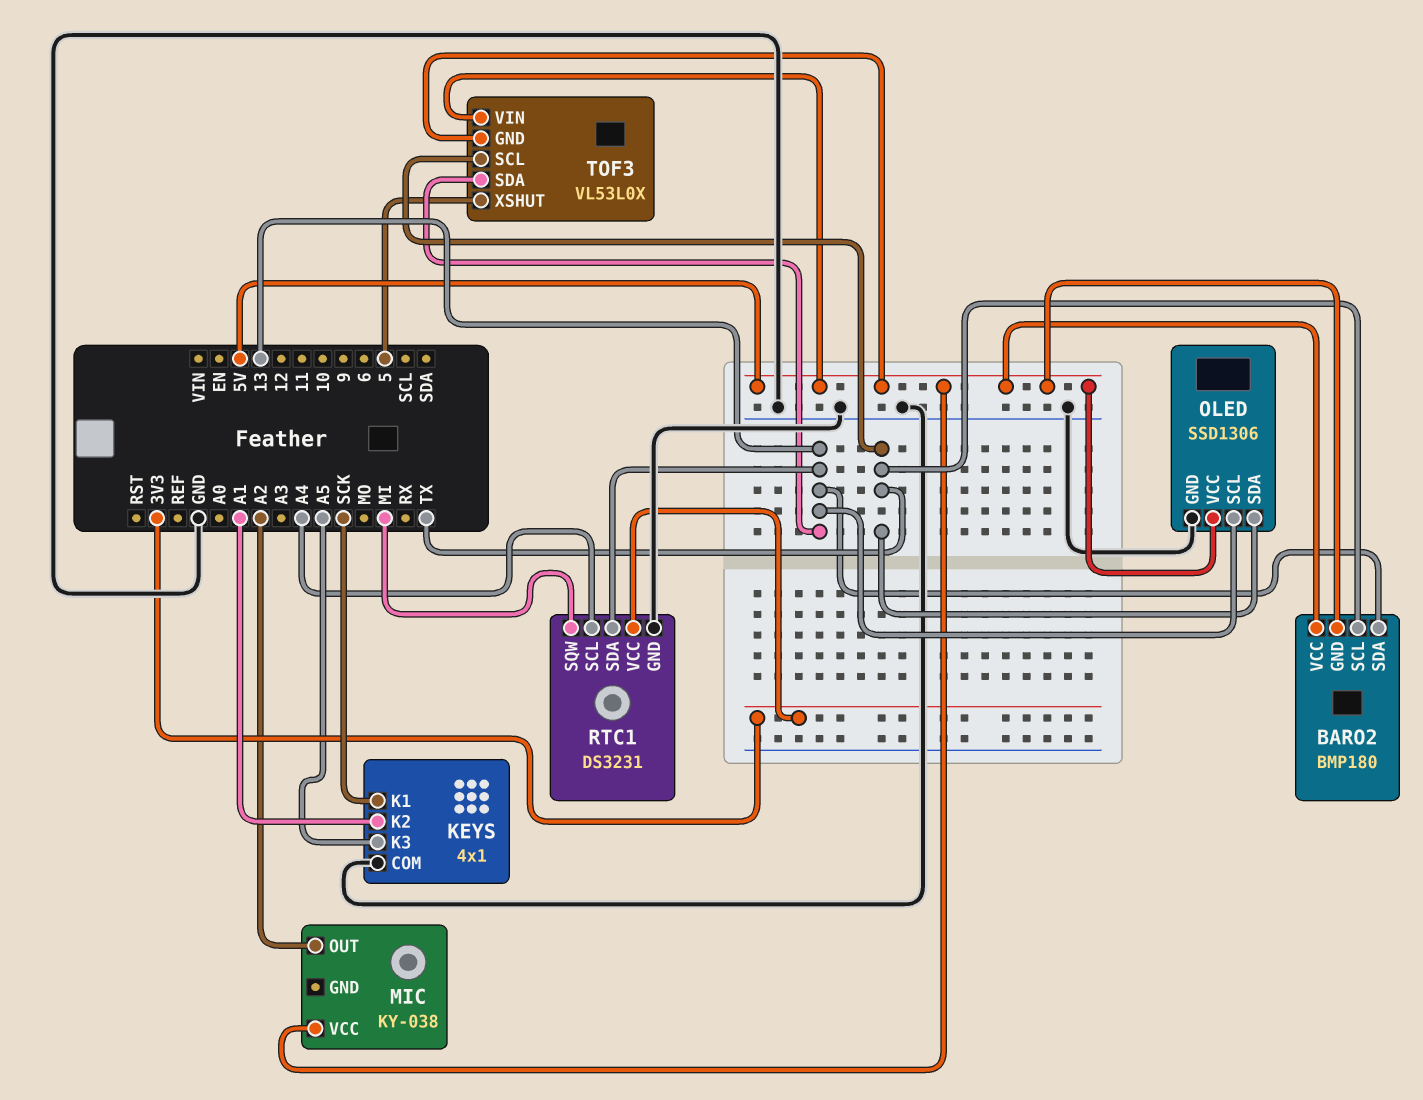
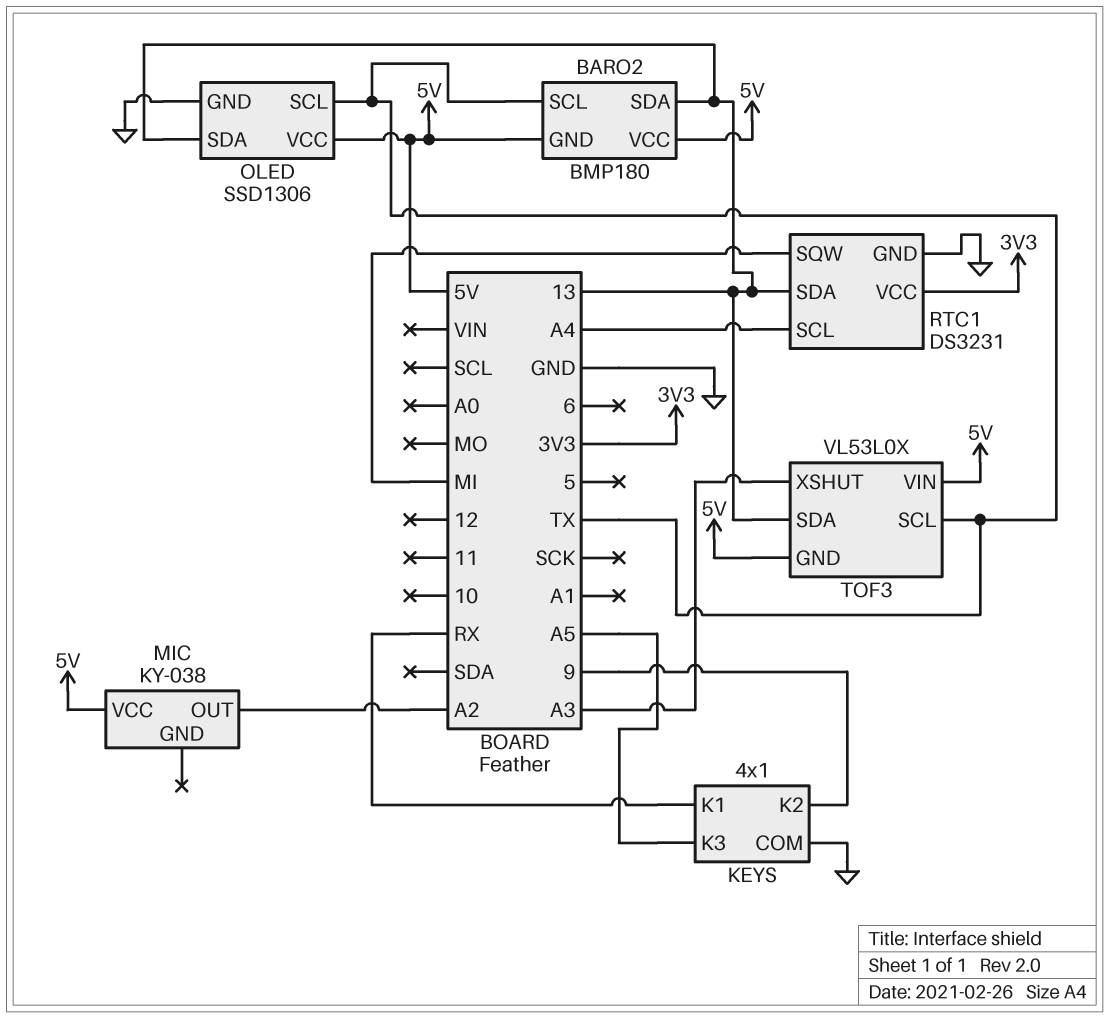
KEYS pin K1: SCK -> RX
KEYS pin K2: A1 -> 9
OLED pin SCL: 13 -> TX
OLED pin SDA: TX -> 13
TOF3 pin XSHUT: 5 -> A3

